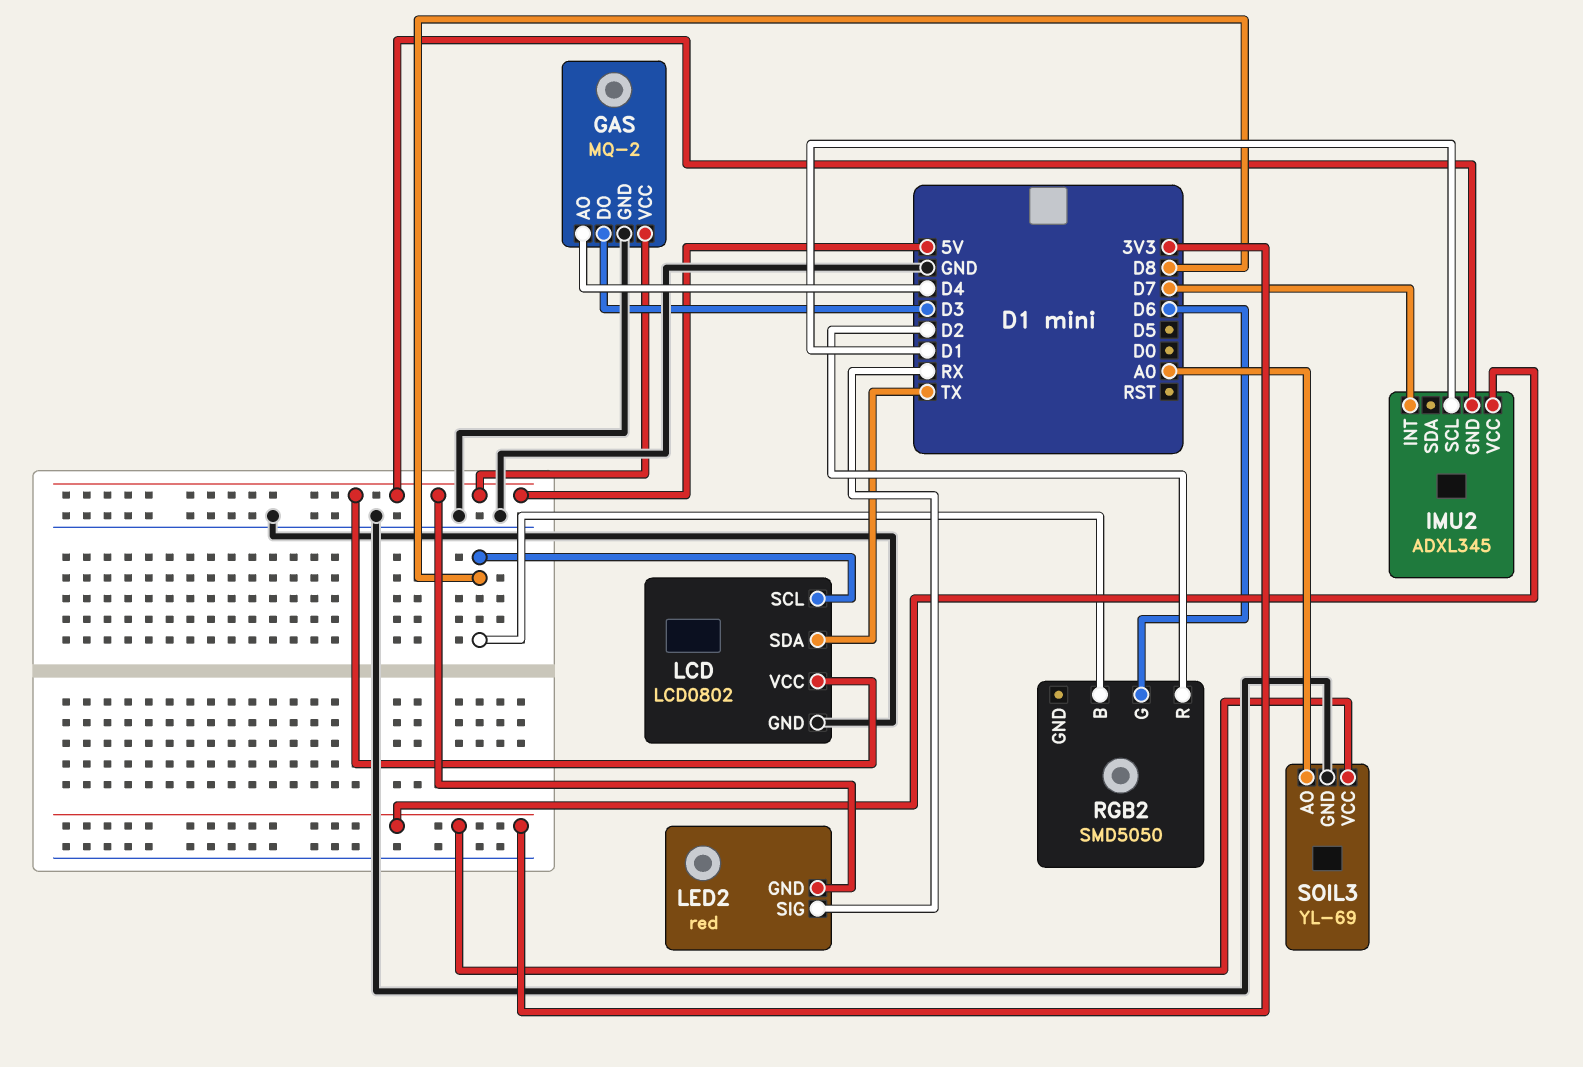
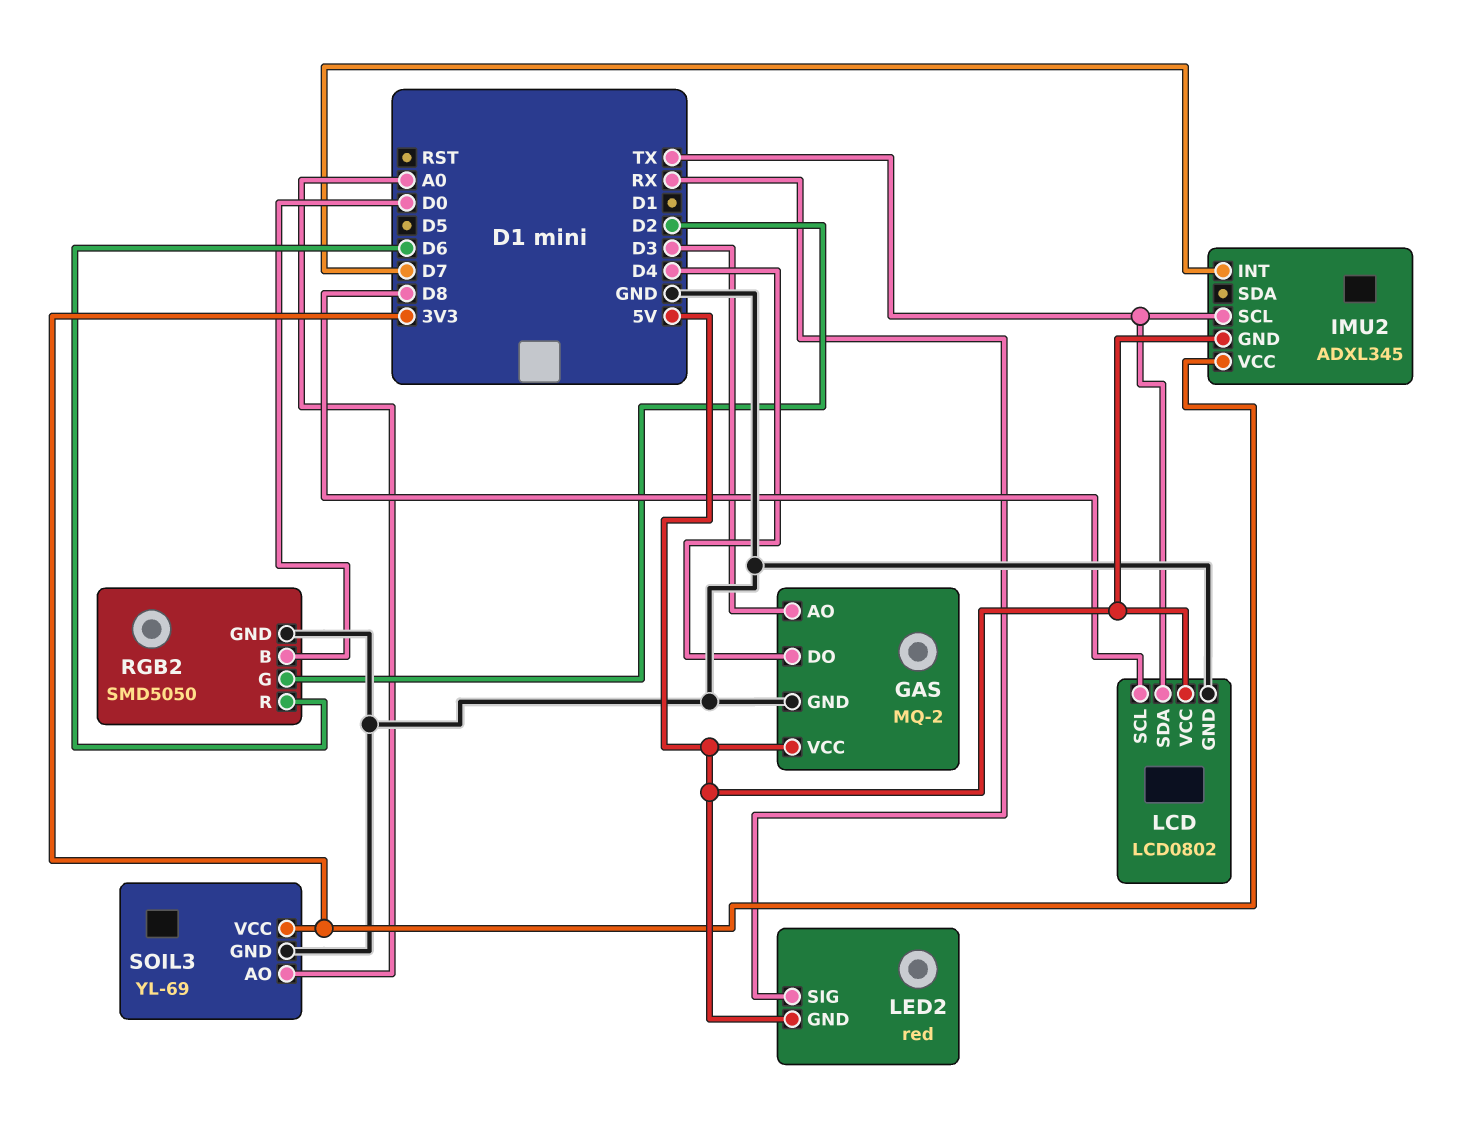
GAS pin AO: D4 -> D3
GAS pin DO: D3 -> D4
IMU2 pin SCL: D1 -> TX
RGB2 pin B: D8 -> D0
RGB2 pin G: D6 -> D2
RGB2 pin GND: none -> GND
RGB2 pin R: D2 -> D6

